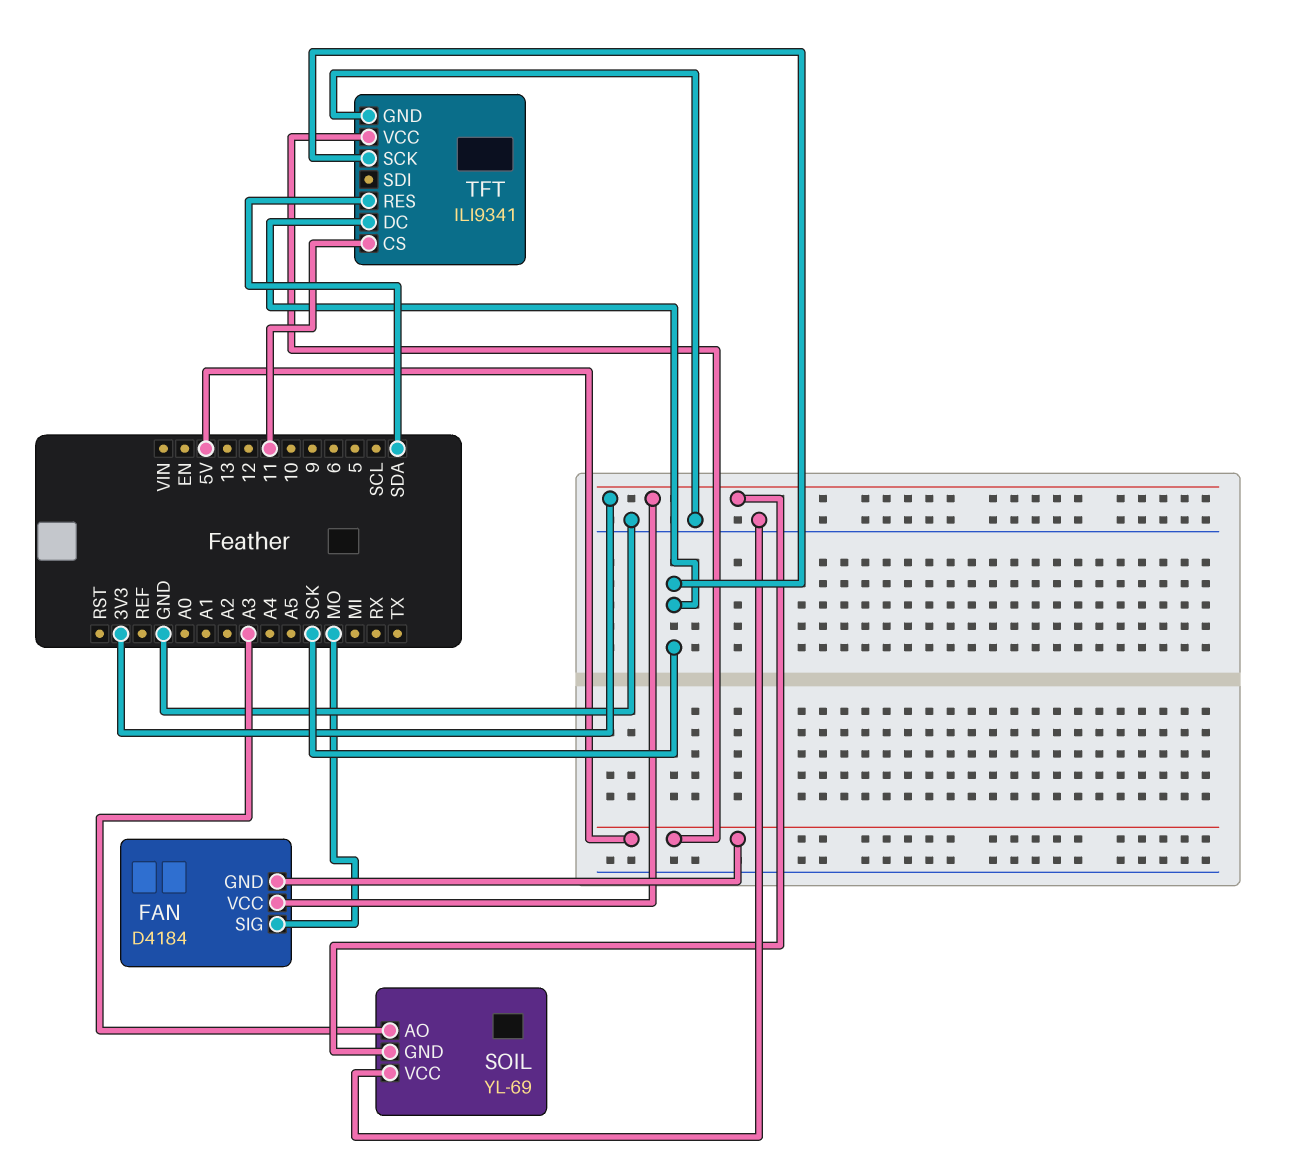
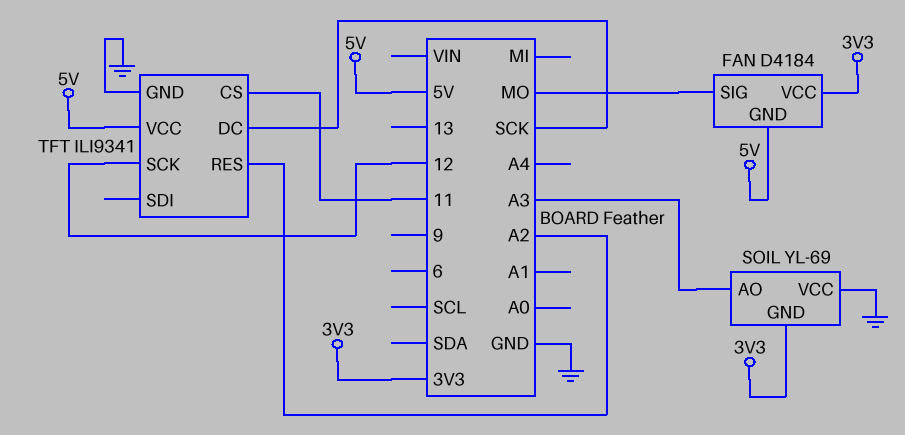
TFT pin RES: SDA -> A2
TFT pin SCK: SCK -> 12

